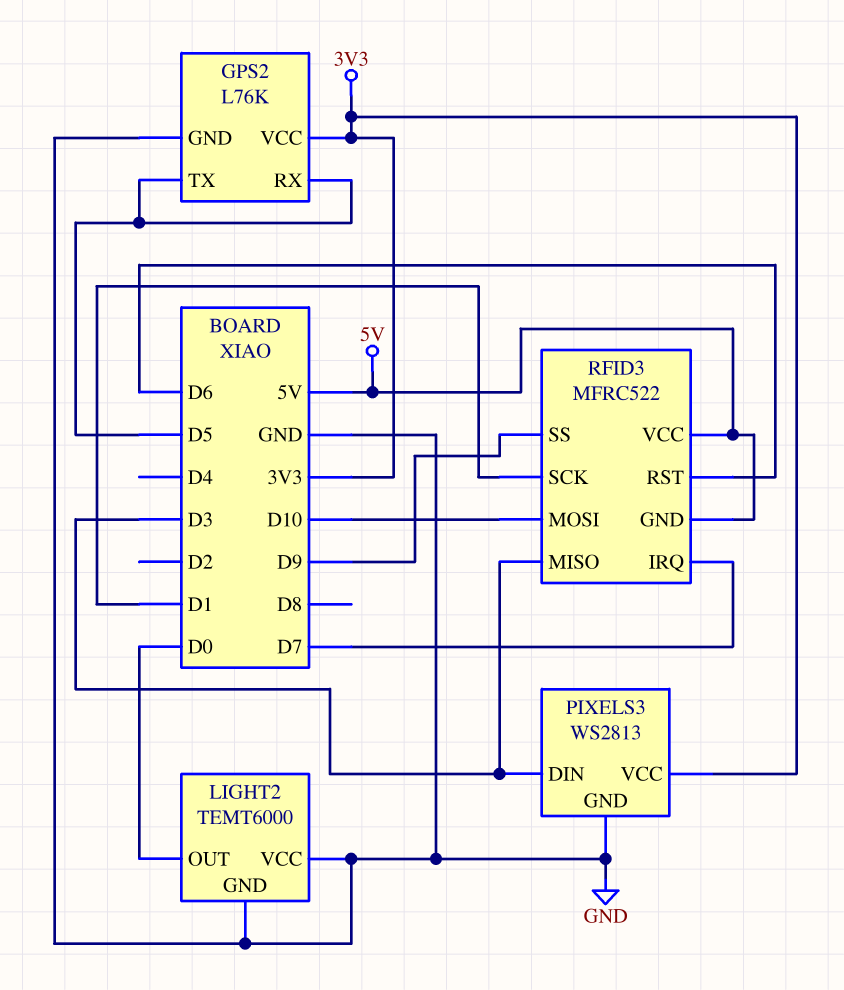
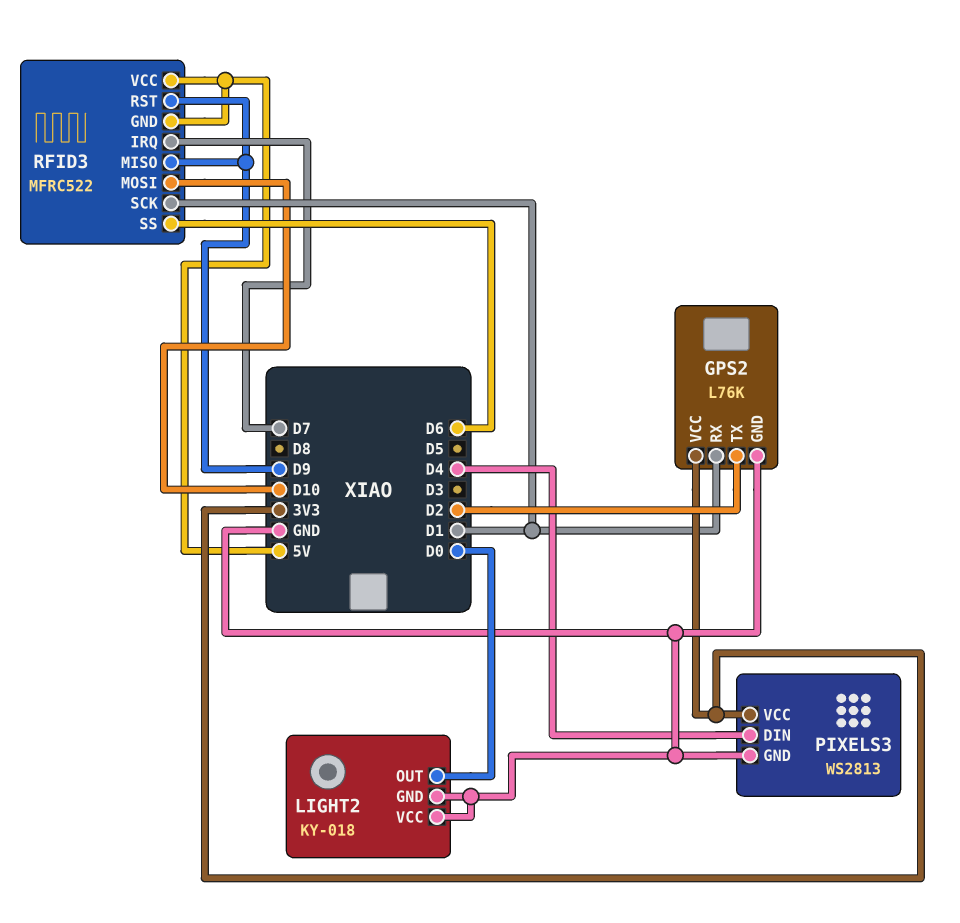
GPS2 pin RX: D5 -> D1
GPS2 pin TX: D5 -> D2
LIGHT2: TEMT6000 -> KY-018
PIXELS3 pin DIN: D3 -> D4
RFID3 pin MISO: D3 -> D9
RFID3 pin RST: D6 -> D9
RFID3 pin SS: D9 -> D6

